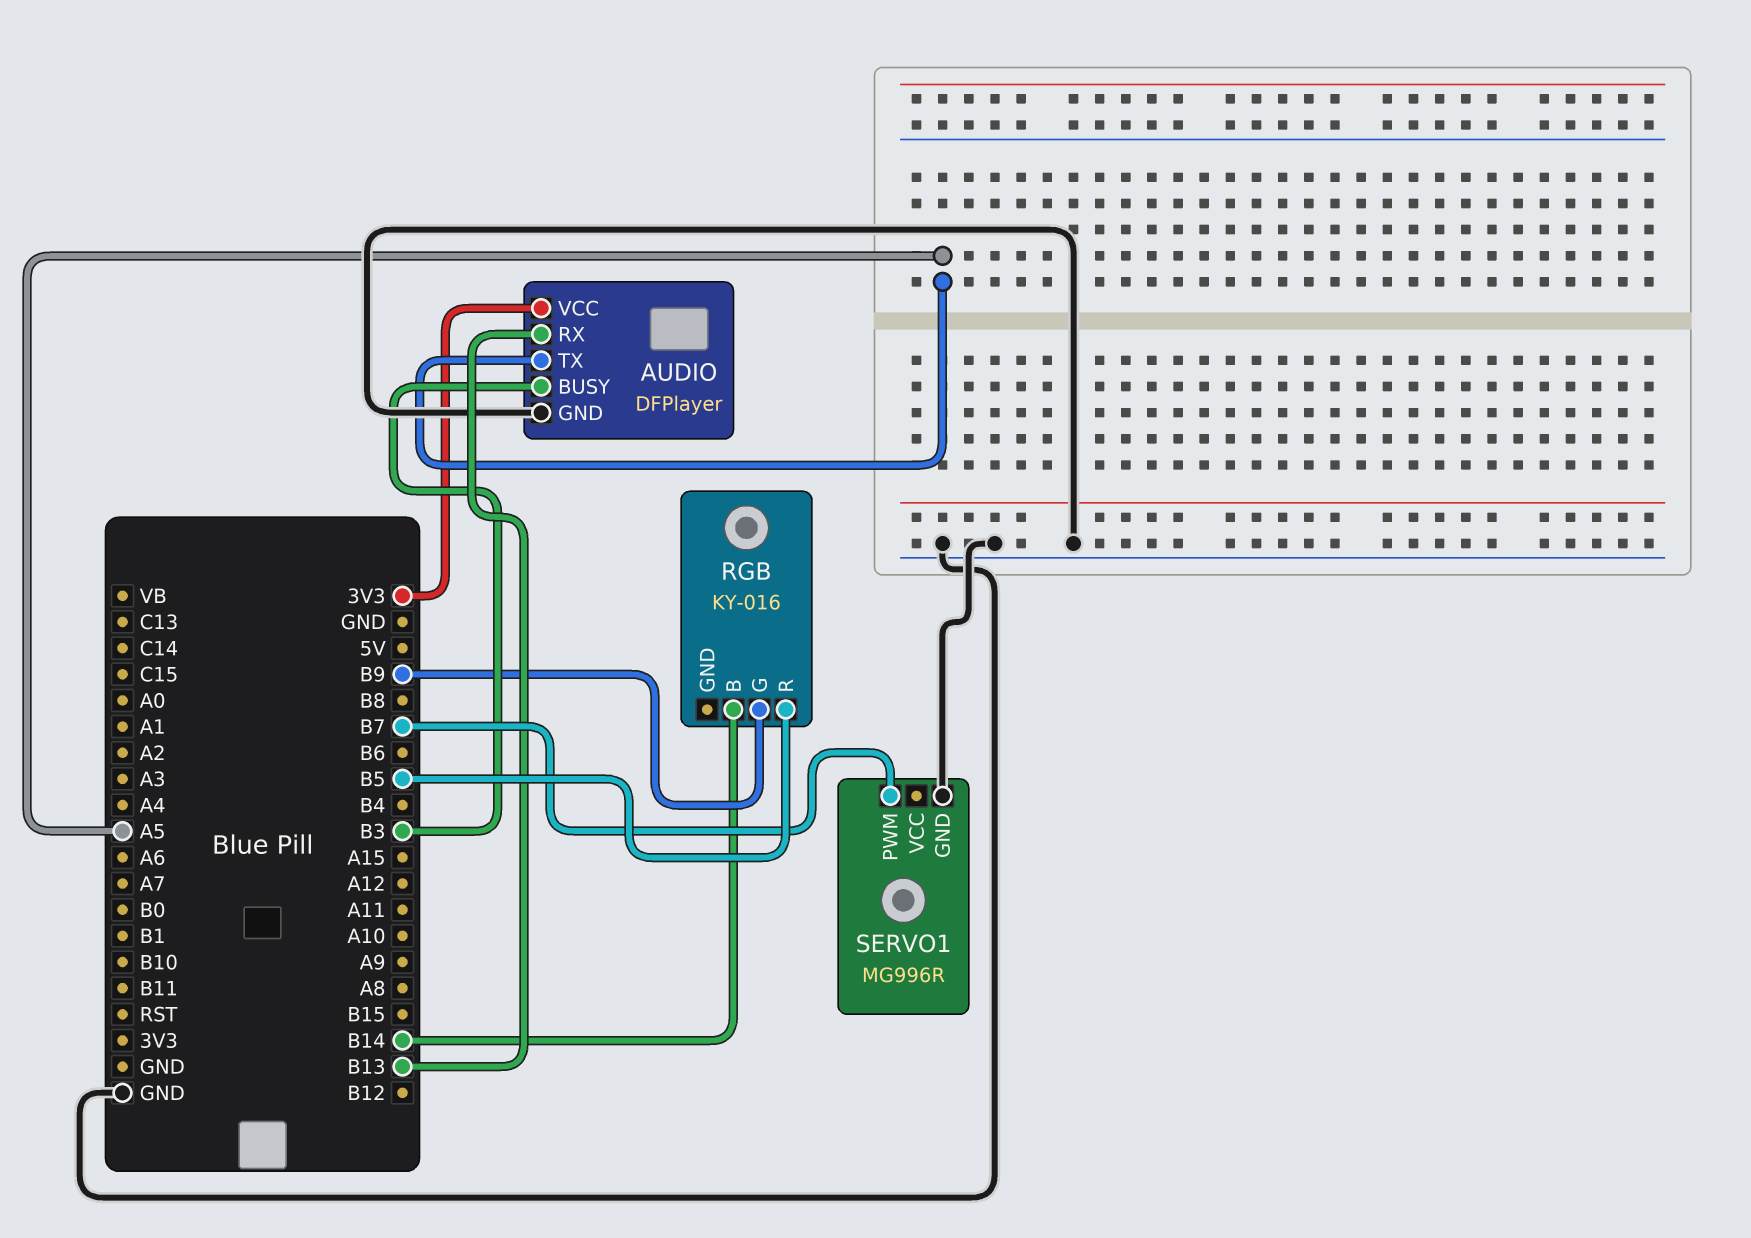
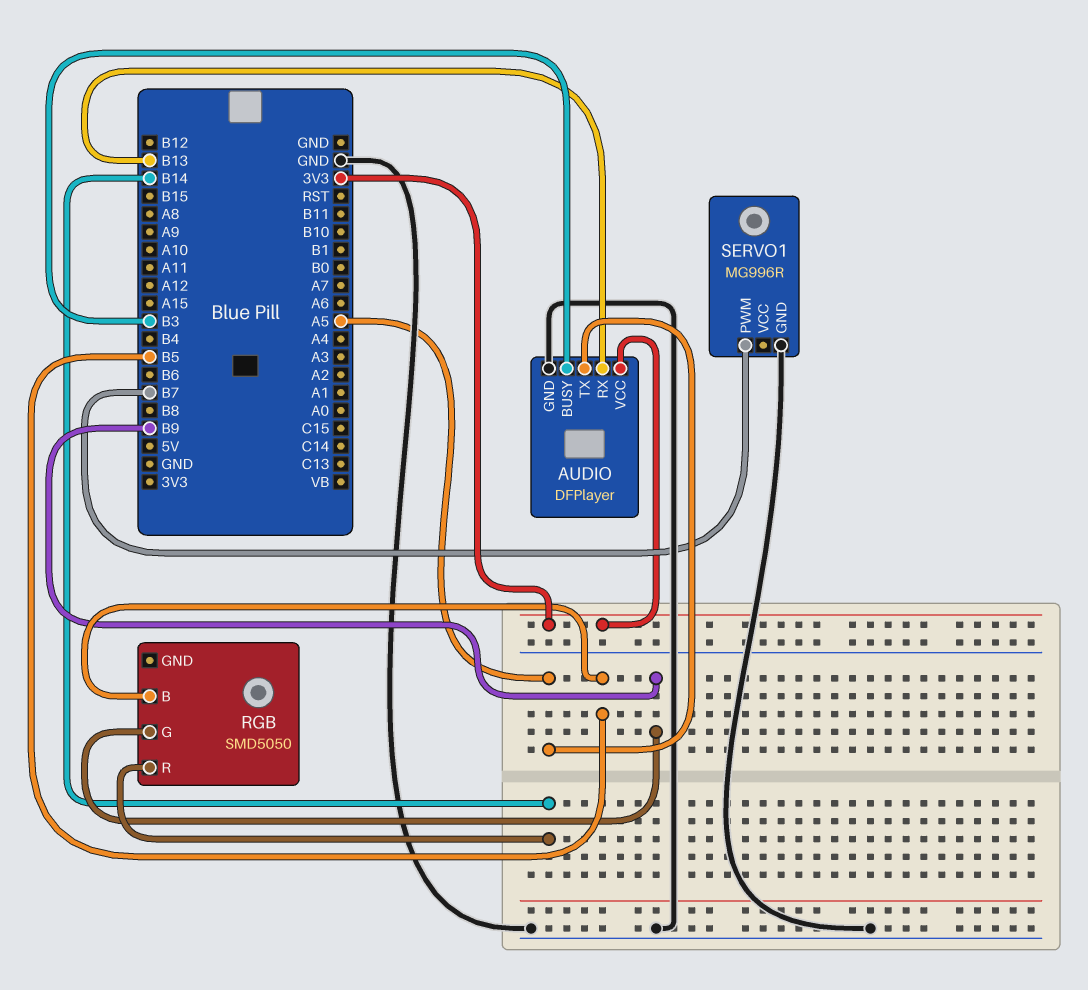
RGB: KY-016 -> SMD5050
RGB pin B: B14 -> B5
RGB pin R: B5 -> B14

